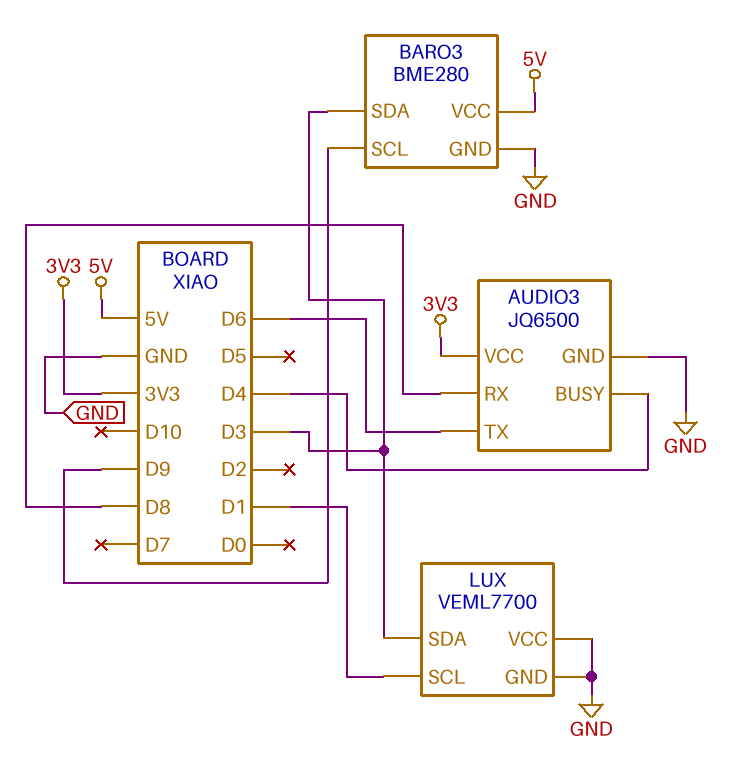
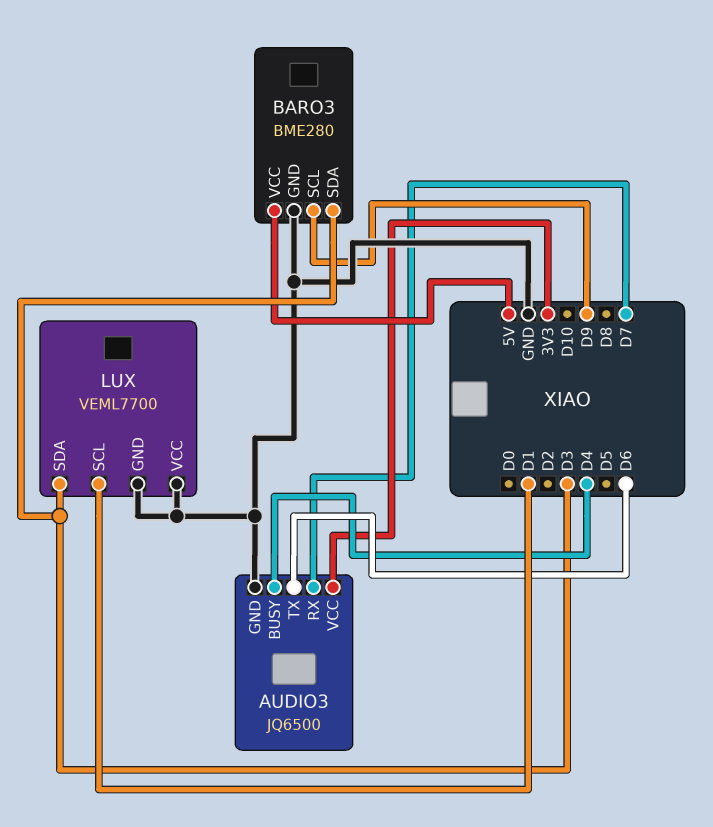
AUDIO3 pin RX: D8 -> D7

